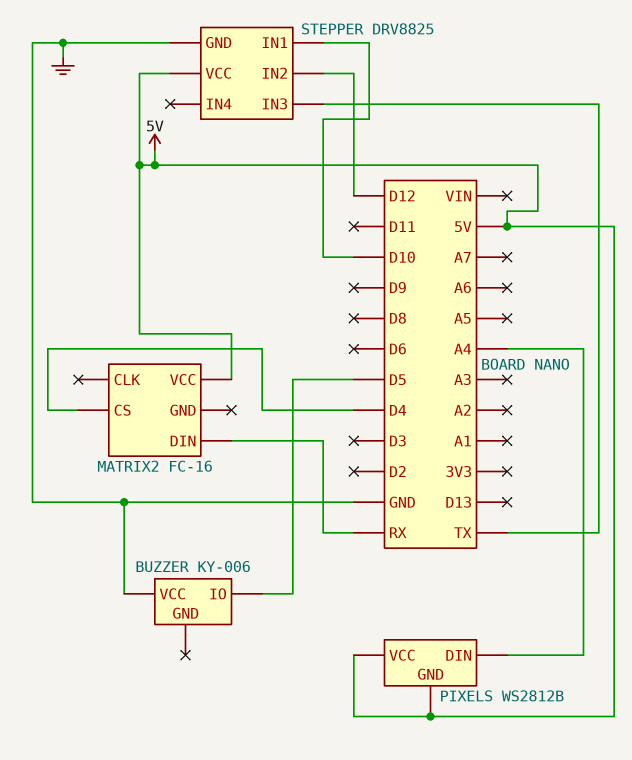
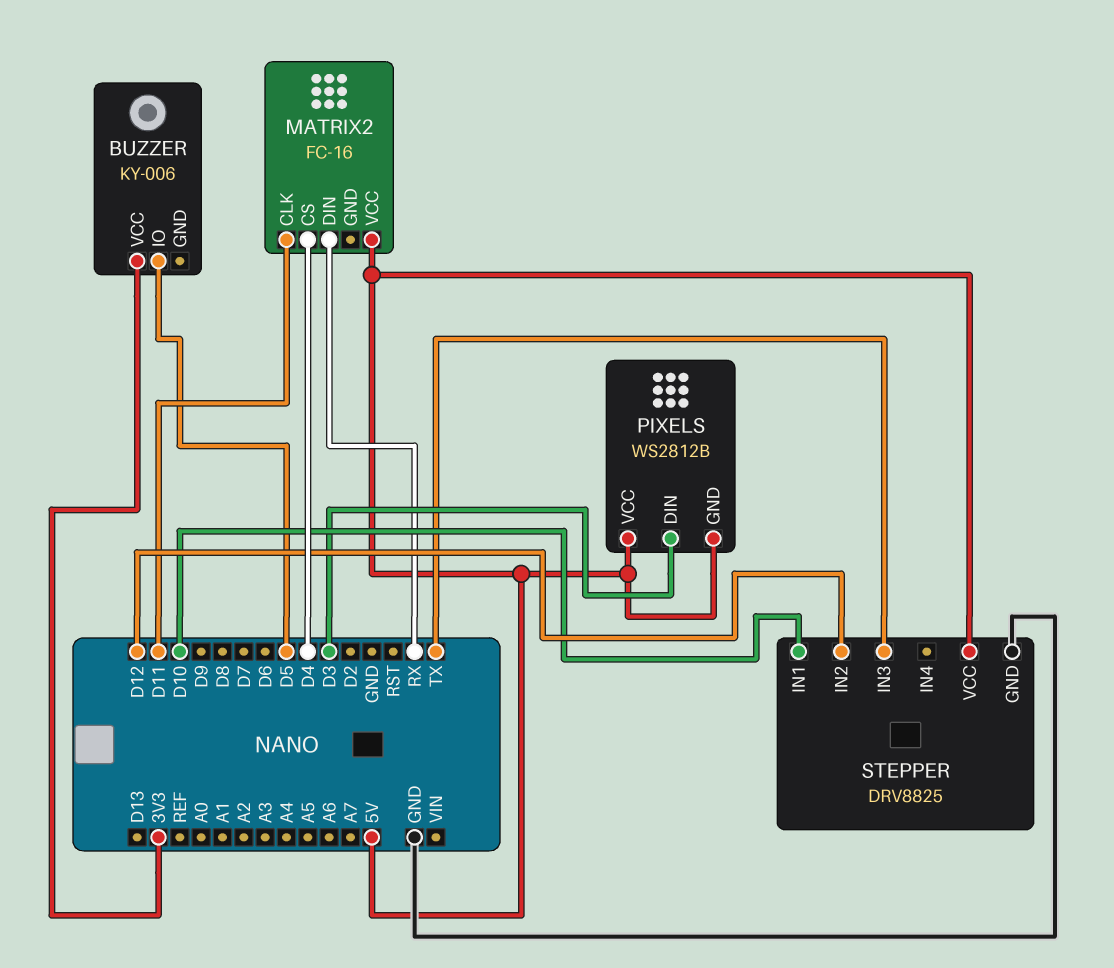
BUZZER pin VCC: GND -> 3V3
MATRIX2 pin CLK: none -> D11
PIXELS pin DIN: A4 -> D3

